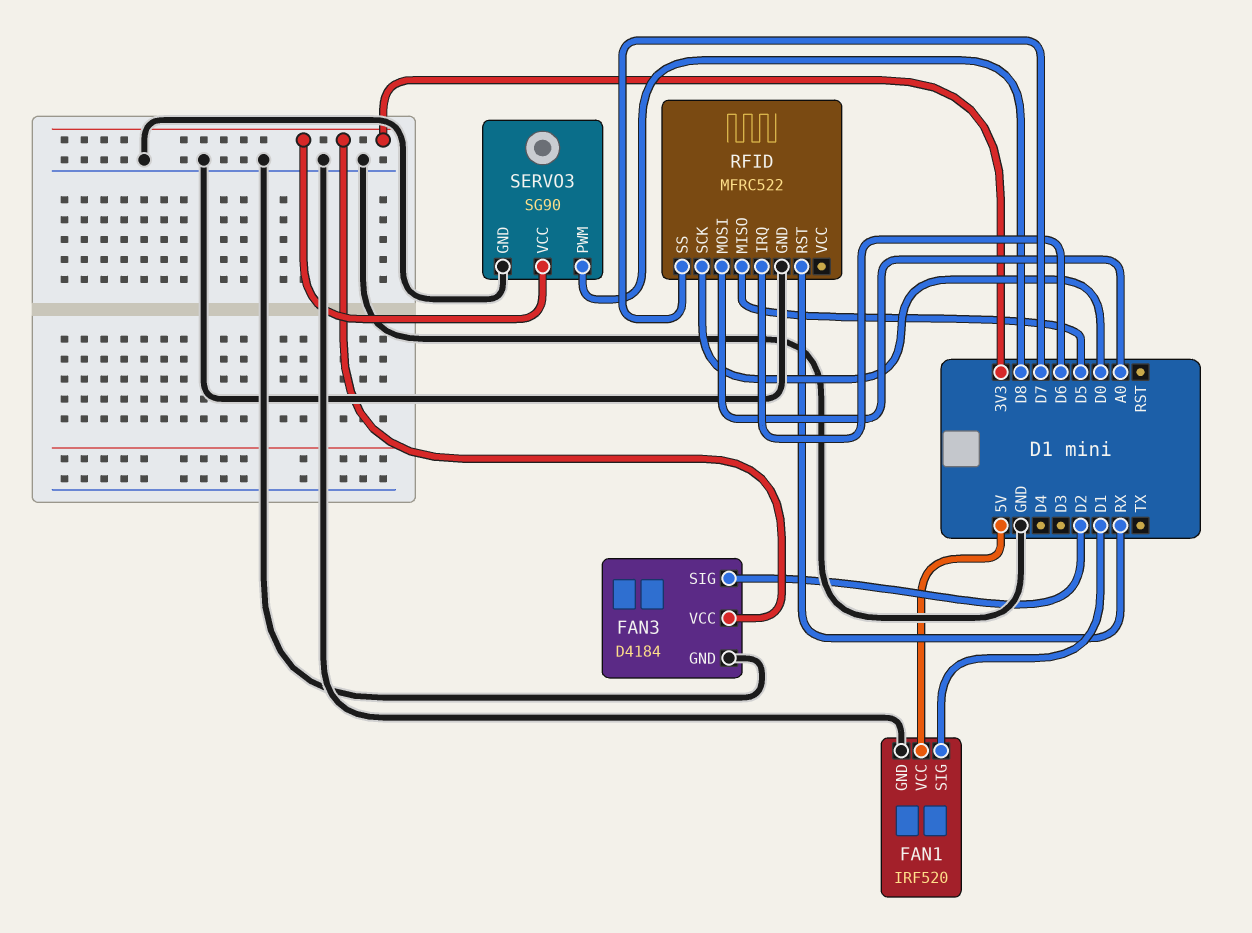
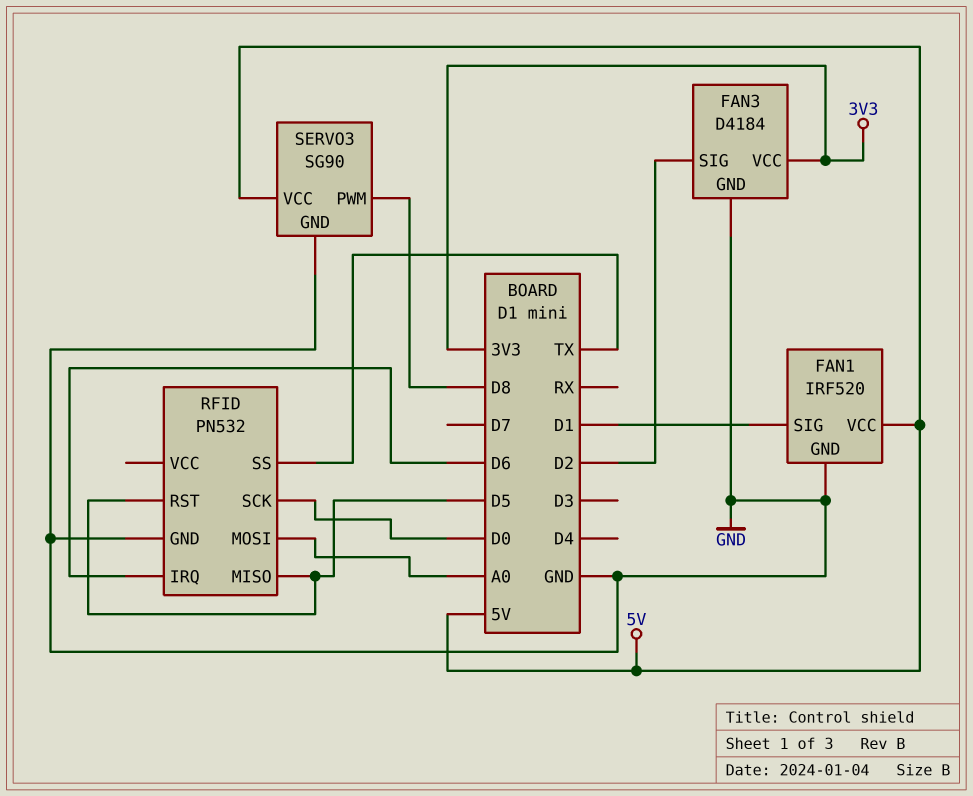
RFID: MFRC522 -> PN532
RFID pin RST: RX -> D5
RFID pin SS: D7 -> TX
SERVO3 pin VCC: 3V3 -> 5V

